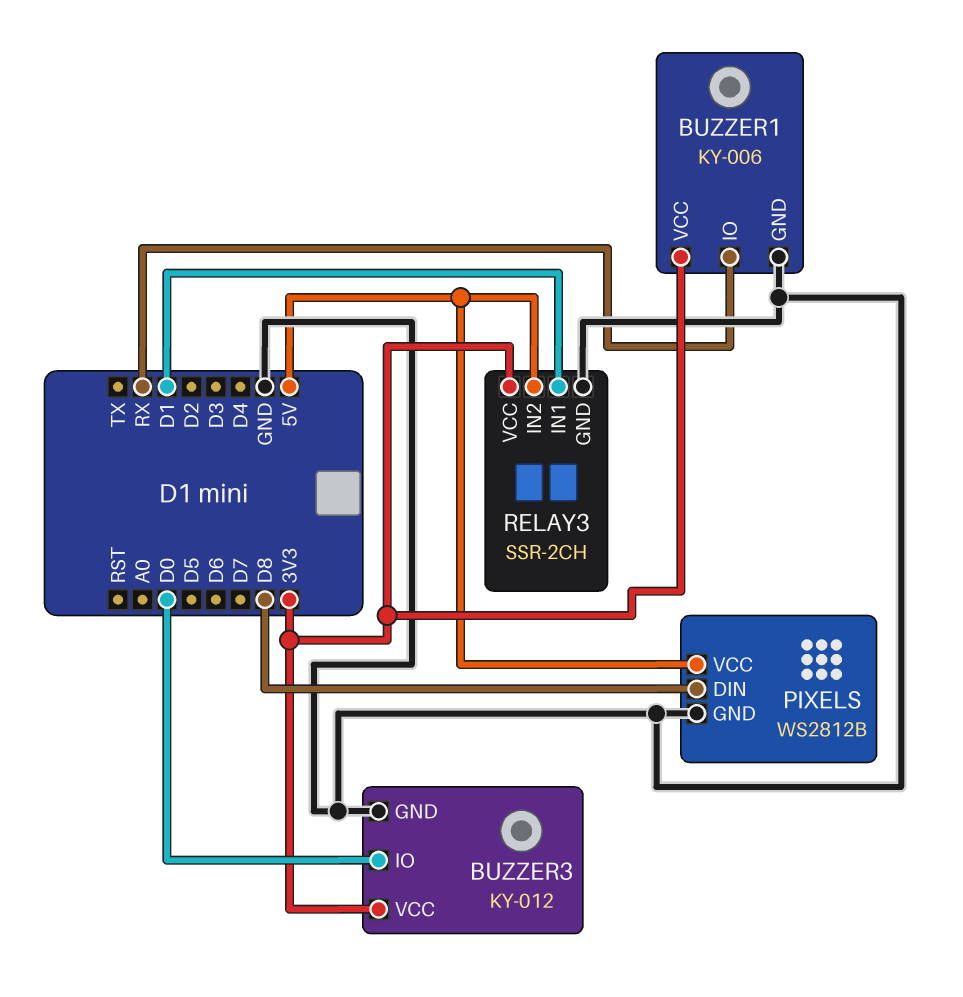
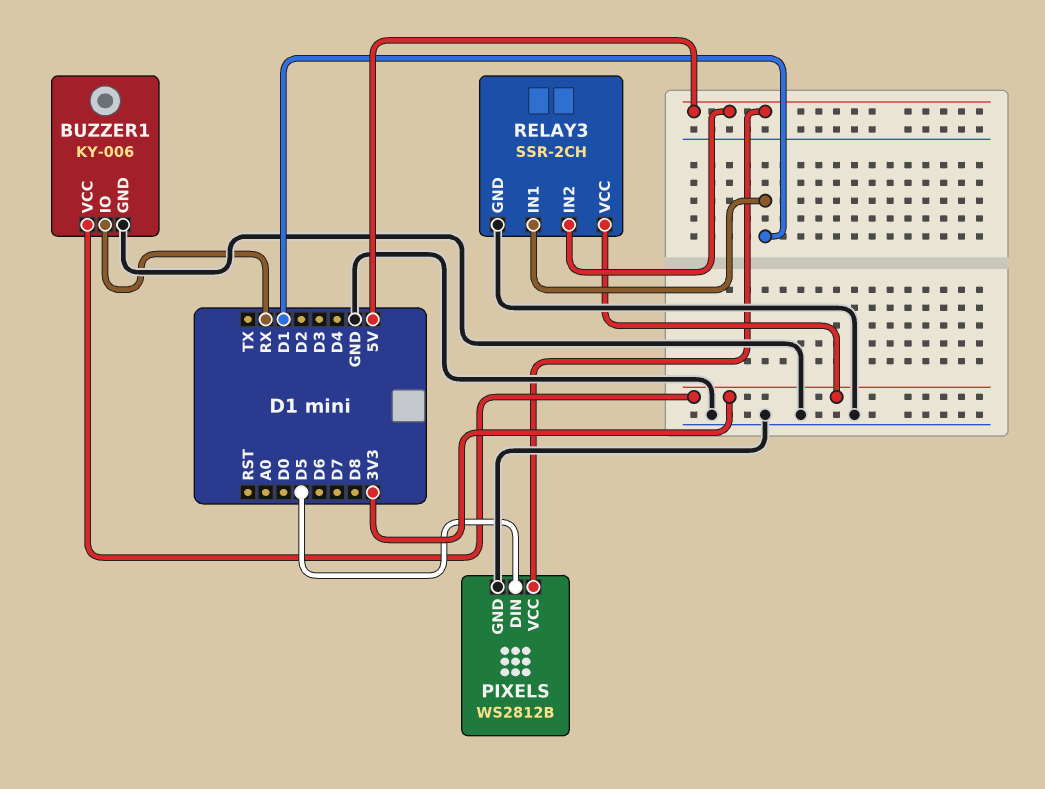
BUZZER3: KY-012 -> none
BUZZER3 pin GND: GND -> none
BUZZER3 pin IO: D0 -> none
BUZZER3 pin VCC: 3V3 -> none
PIXELS pin DIN: D8 -> D5

